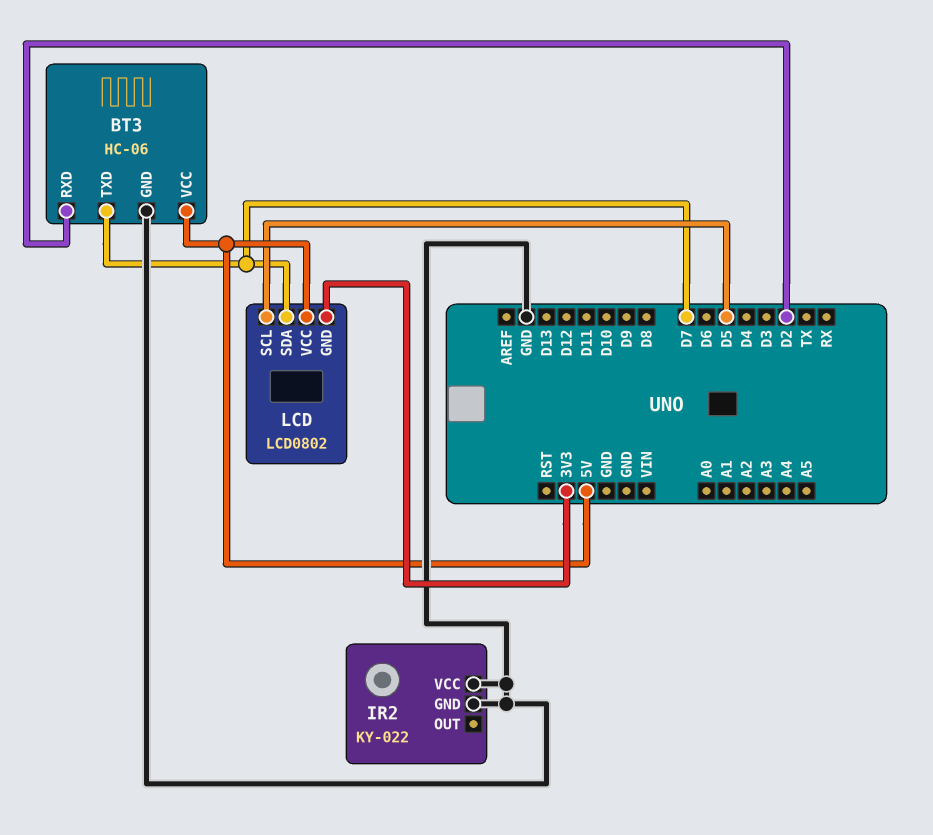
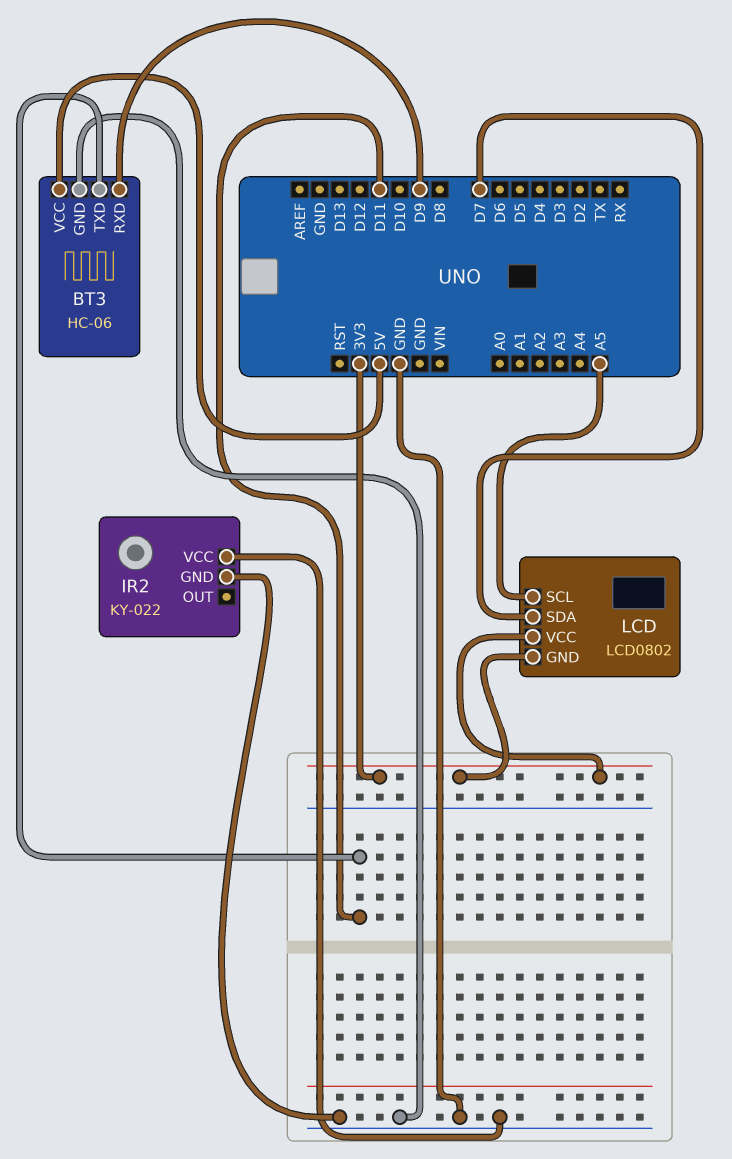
BT3 pin RXD: D2 -> D9
BT3 pin TXD: D7 -> D11
LCD pin SCL: D5 -> A5
LCD pin VCC: 5V -> 3V3

